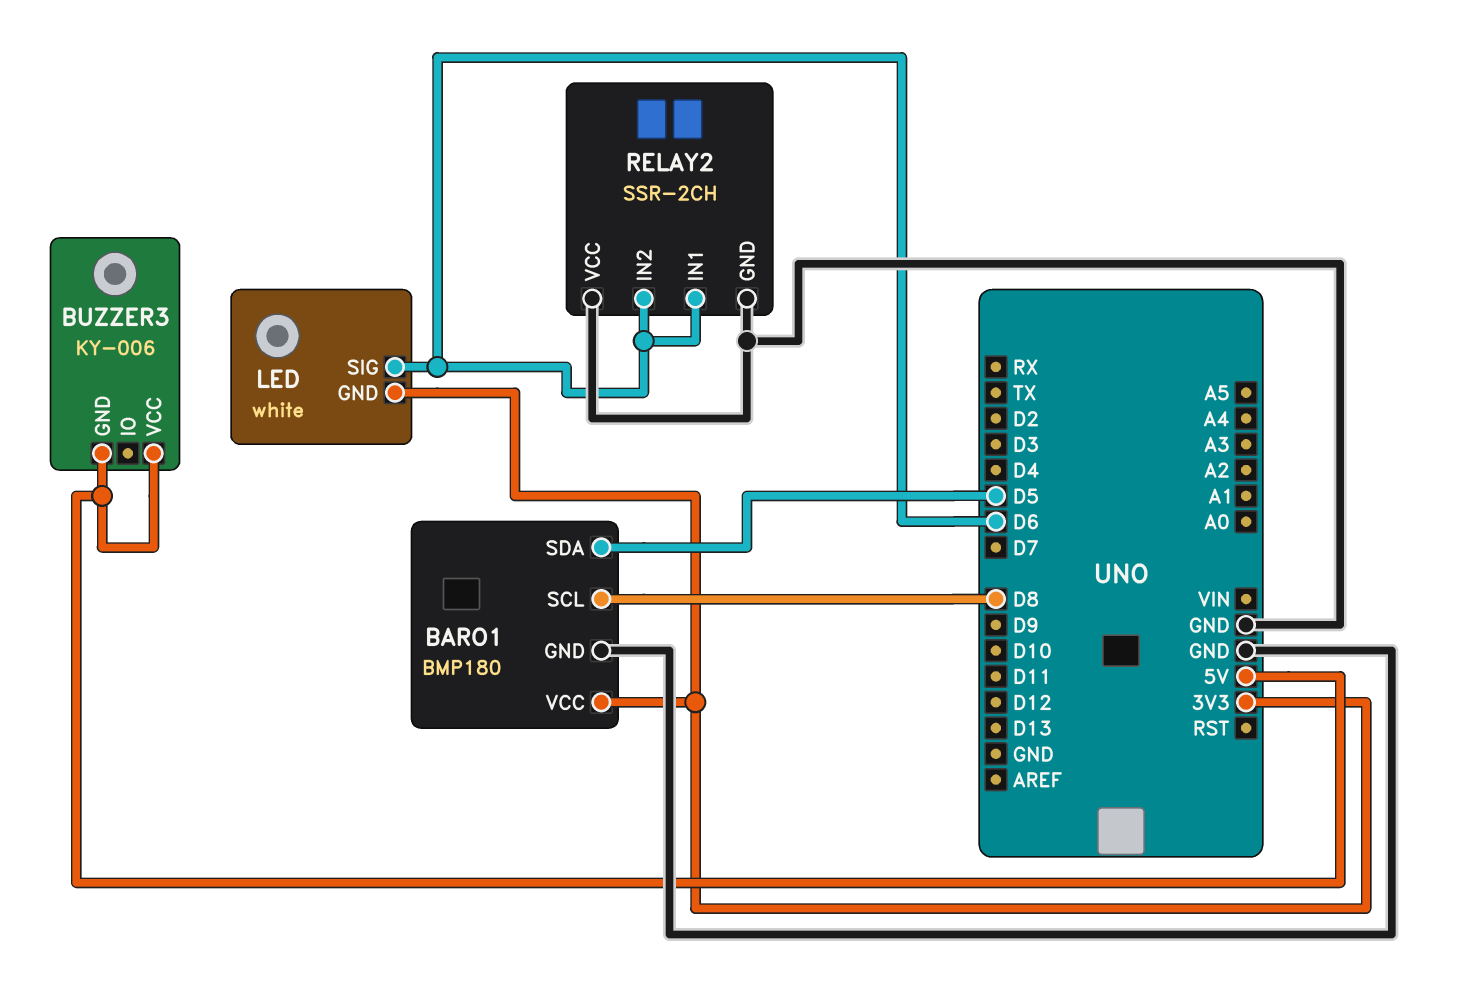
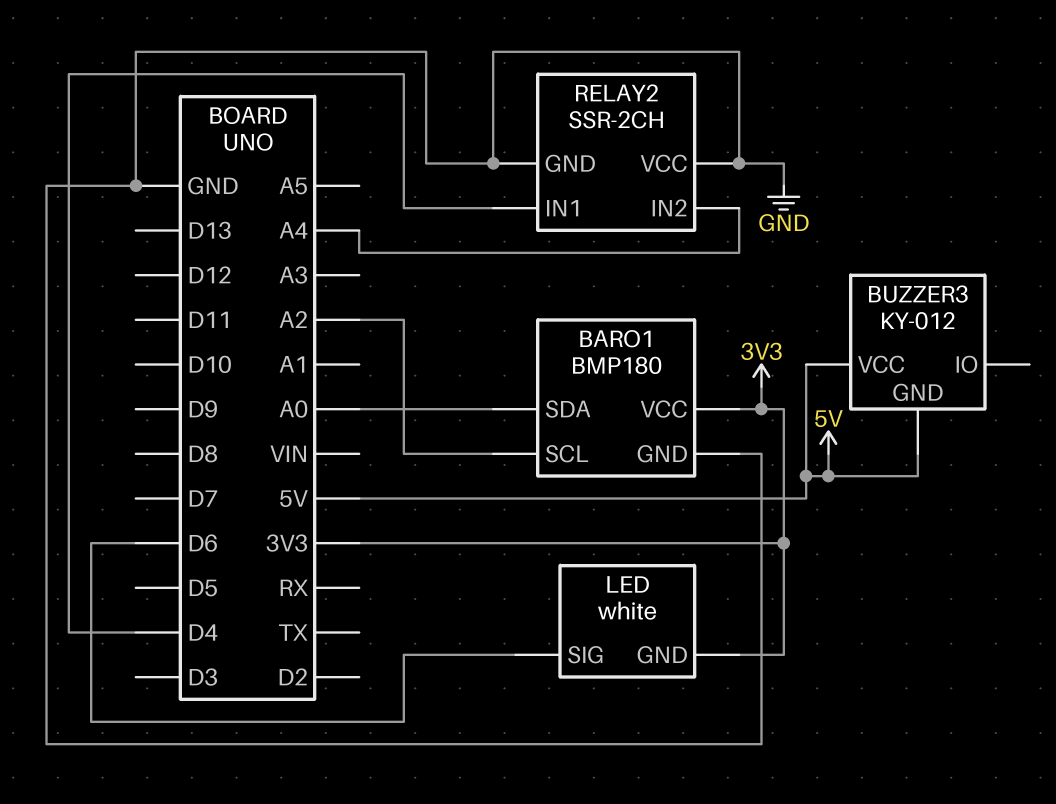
BARO1 pin SCL: D8 -> A2
BARO1 pin SDA: D5 -> A0
BUZZER3: KY-006 -> KY-012
RELAY2 pin IN1: D6 -> D4
RELAY2 pin IN2: D6 -> A4

